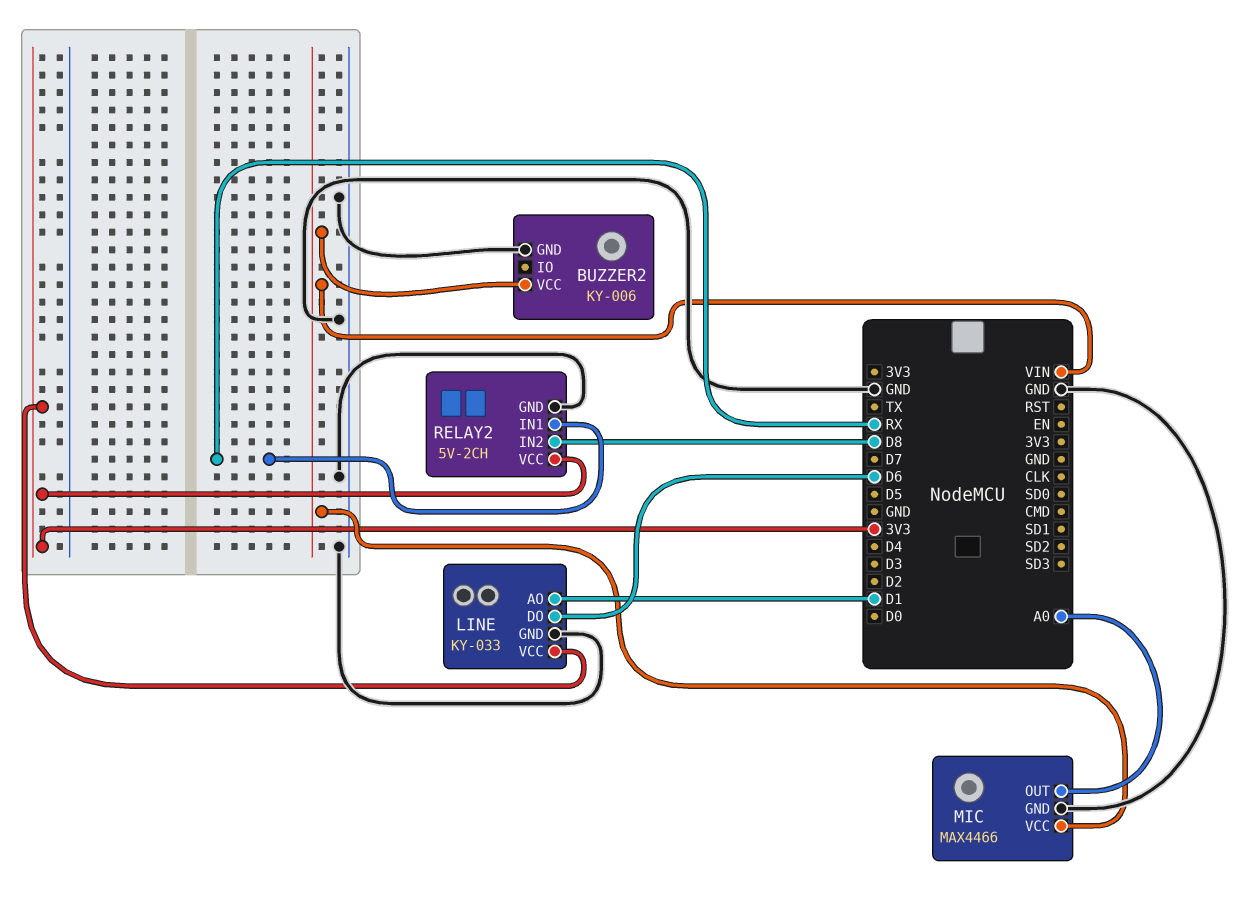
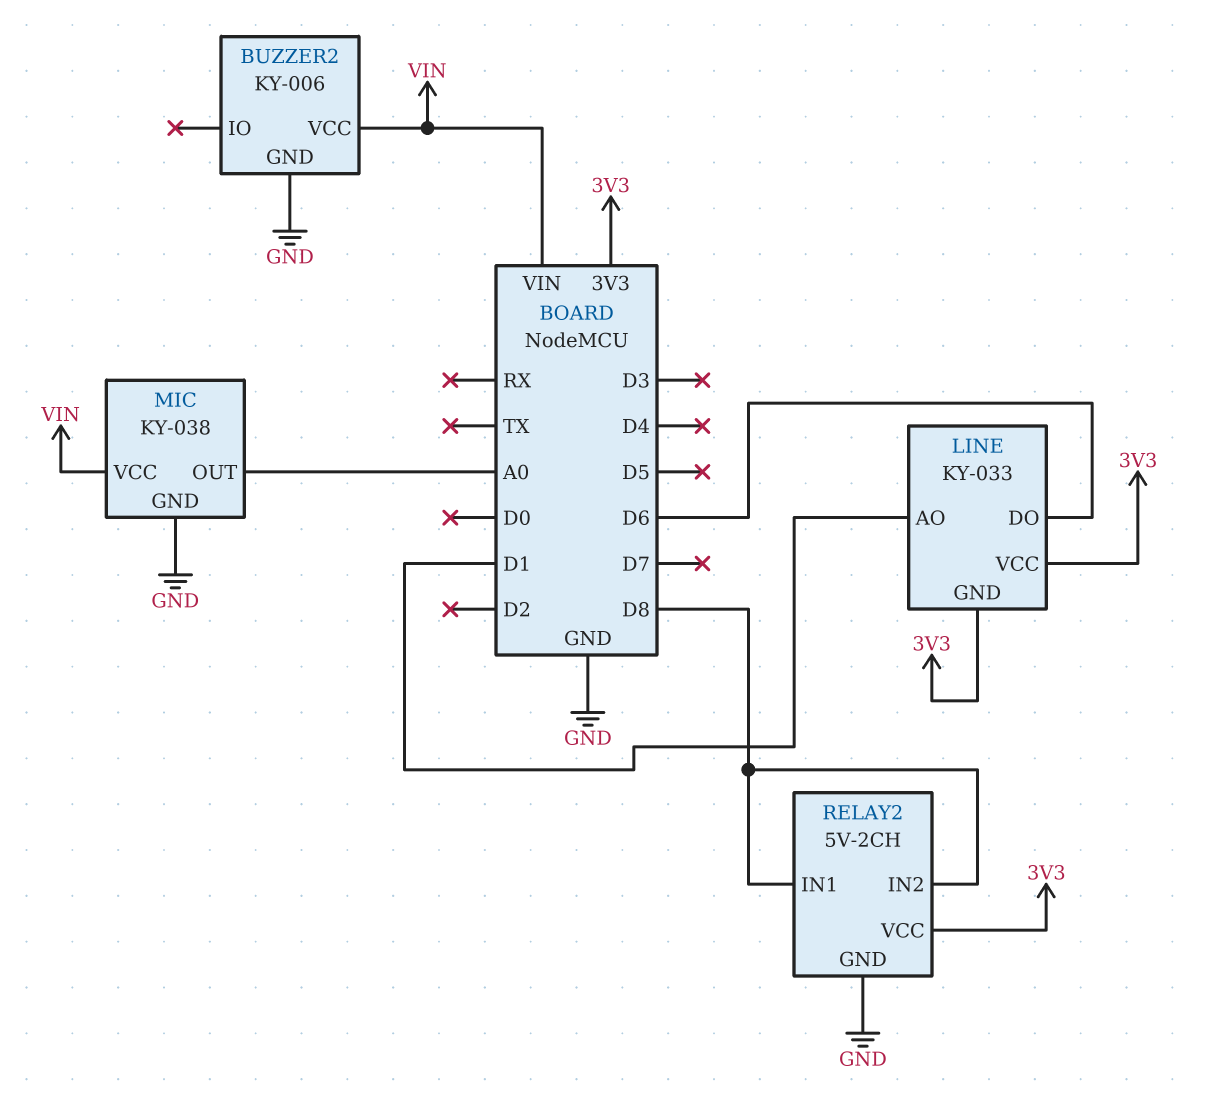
LINE pin GND: GND -> 3V3
MIC: MAX4466 -> KY-038
RELAY2 pin IN1: RX -> D8

